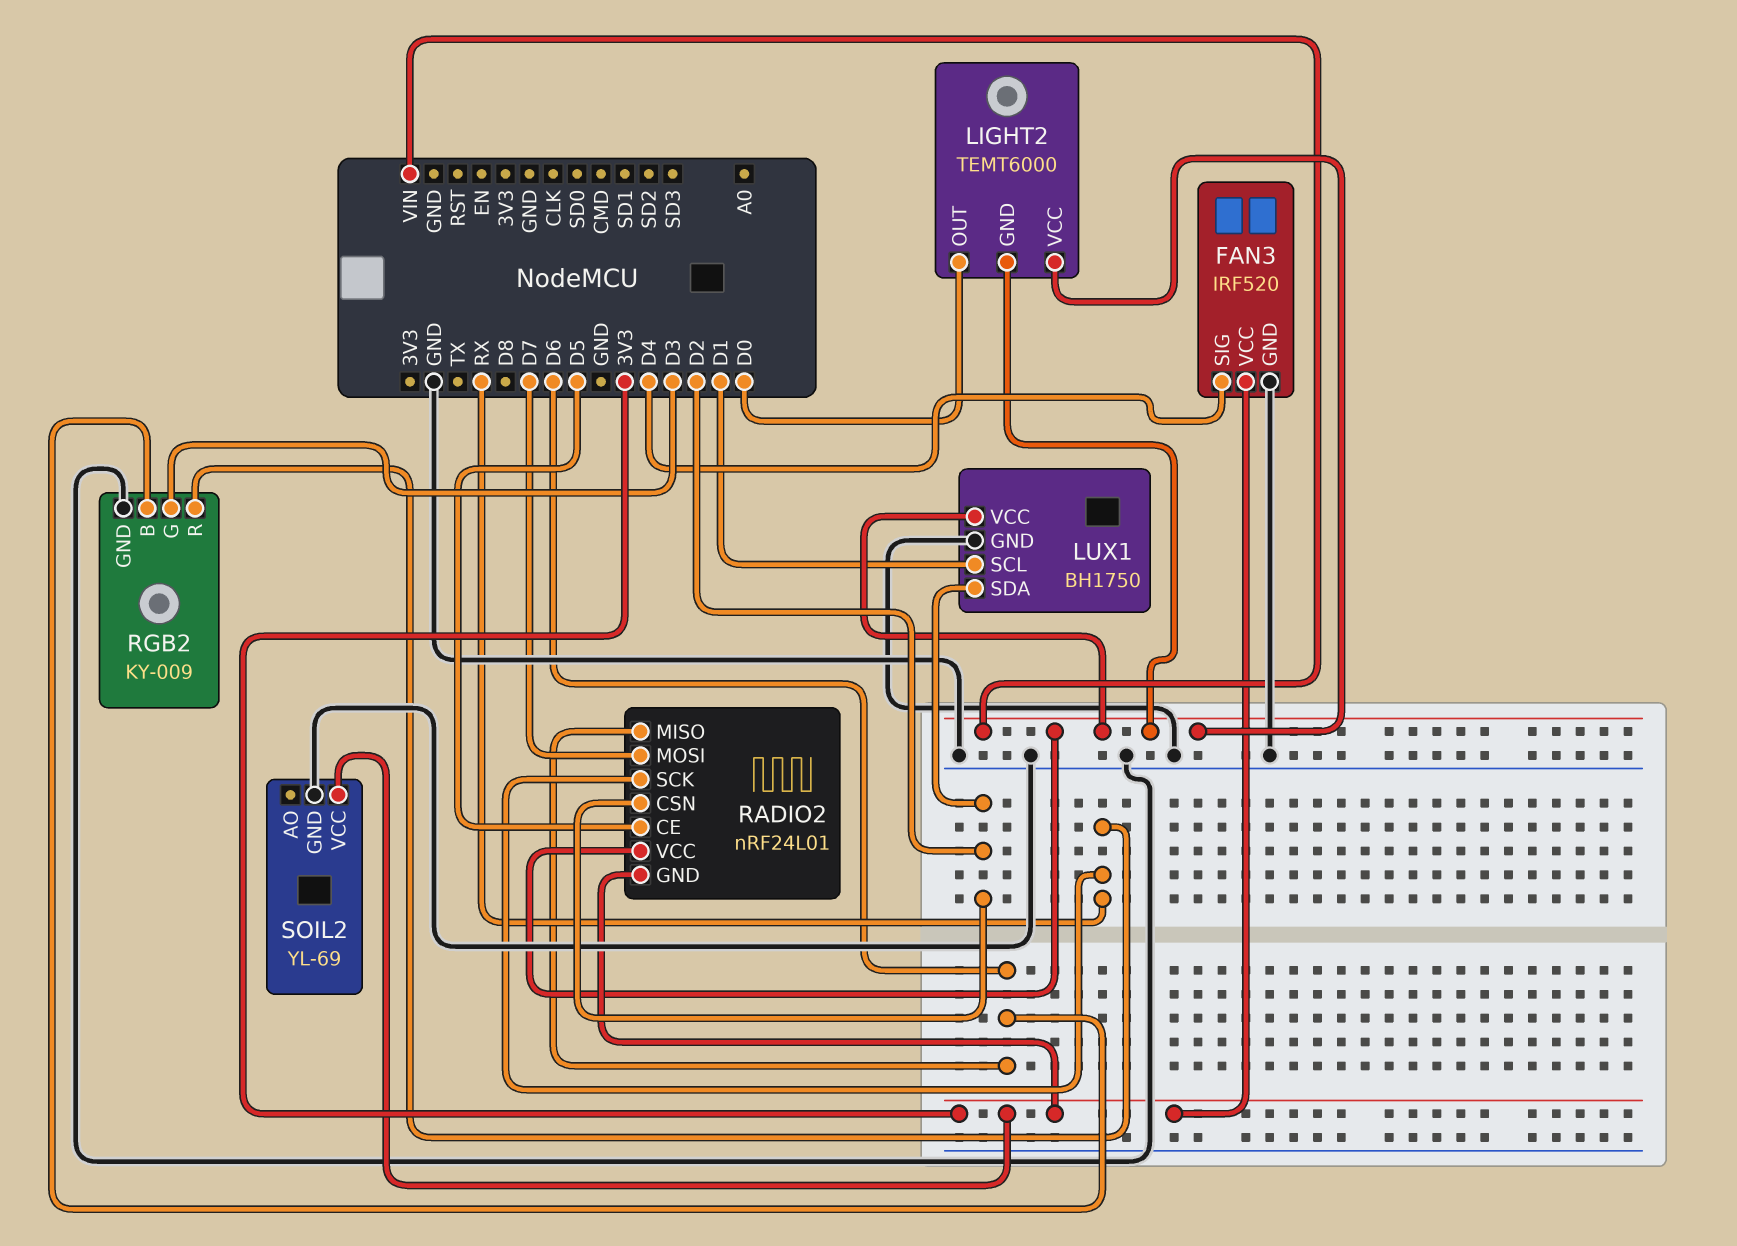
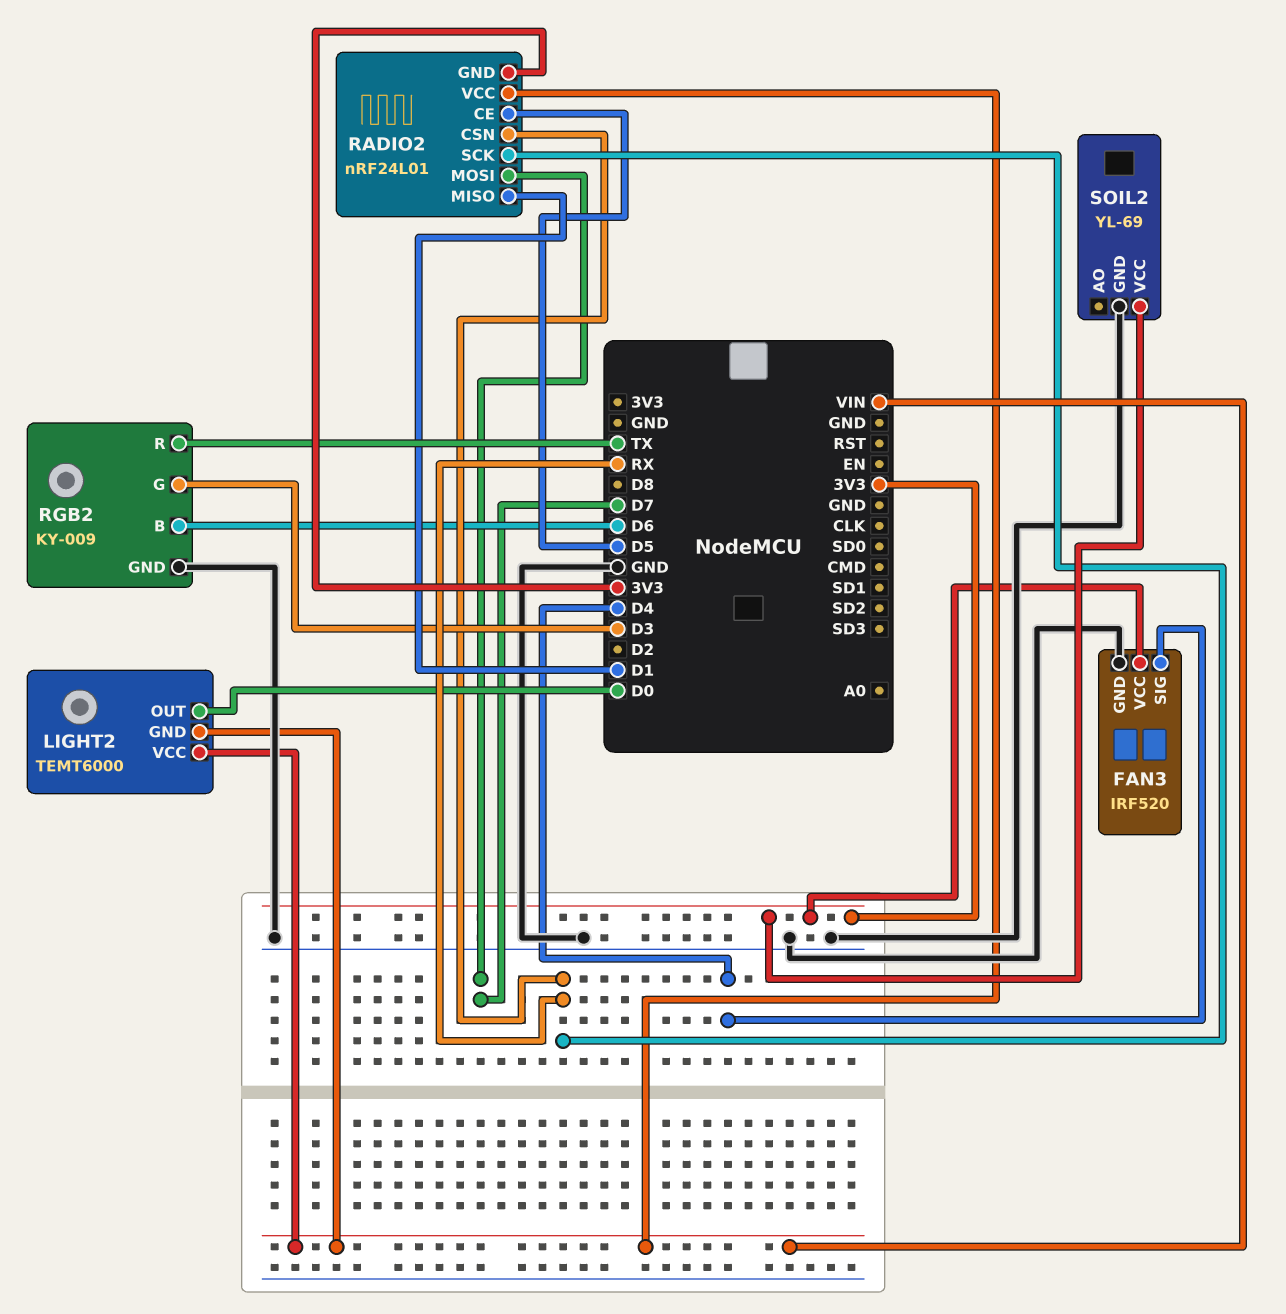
LUX1: BH1750 -> none
LUX1 pin GND: GND -> none
LUX1 pin SCL: D1 -> none
LUX1 pin SDA: D2 -> none
LUX1 pin VCC: VIN -> none
RADIO2 pin CSN: D2 -> RX
RADIO2 pin MISO: D6 -> D1
RGB2 pin R: RX -> TX

